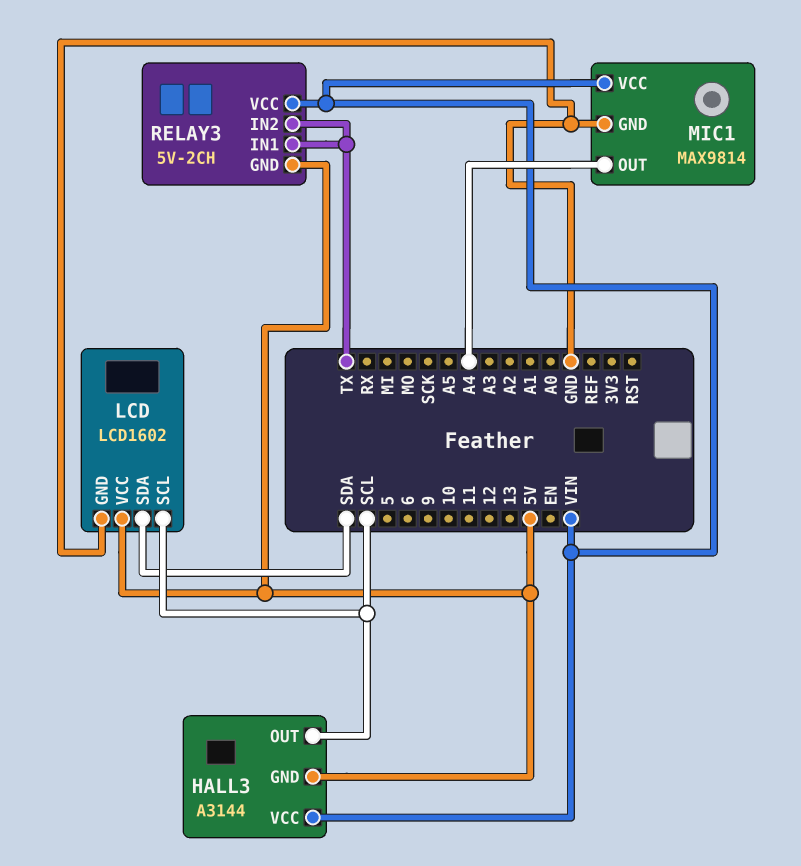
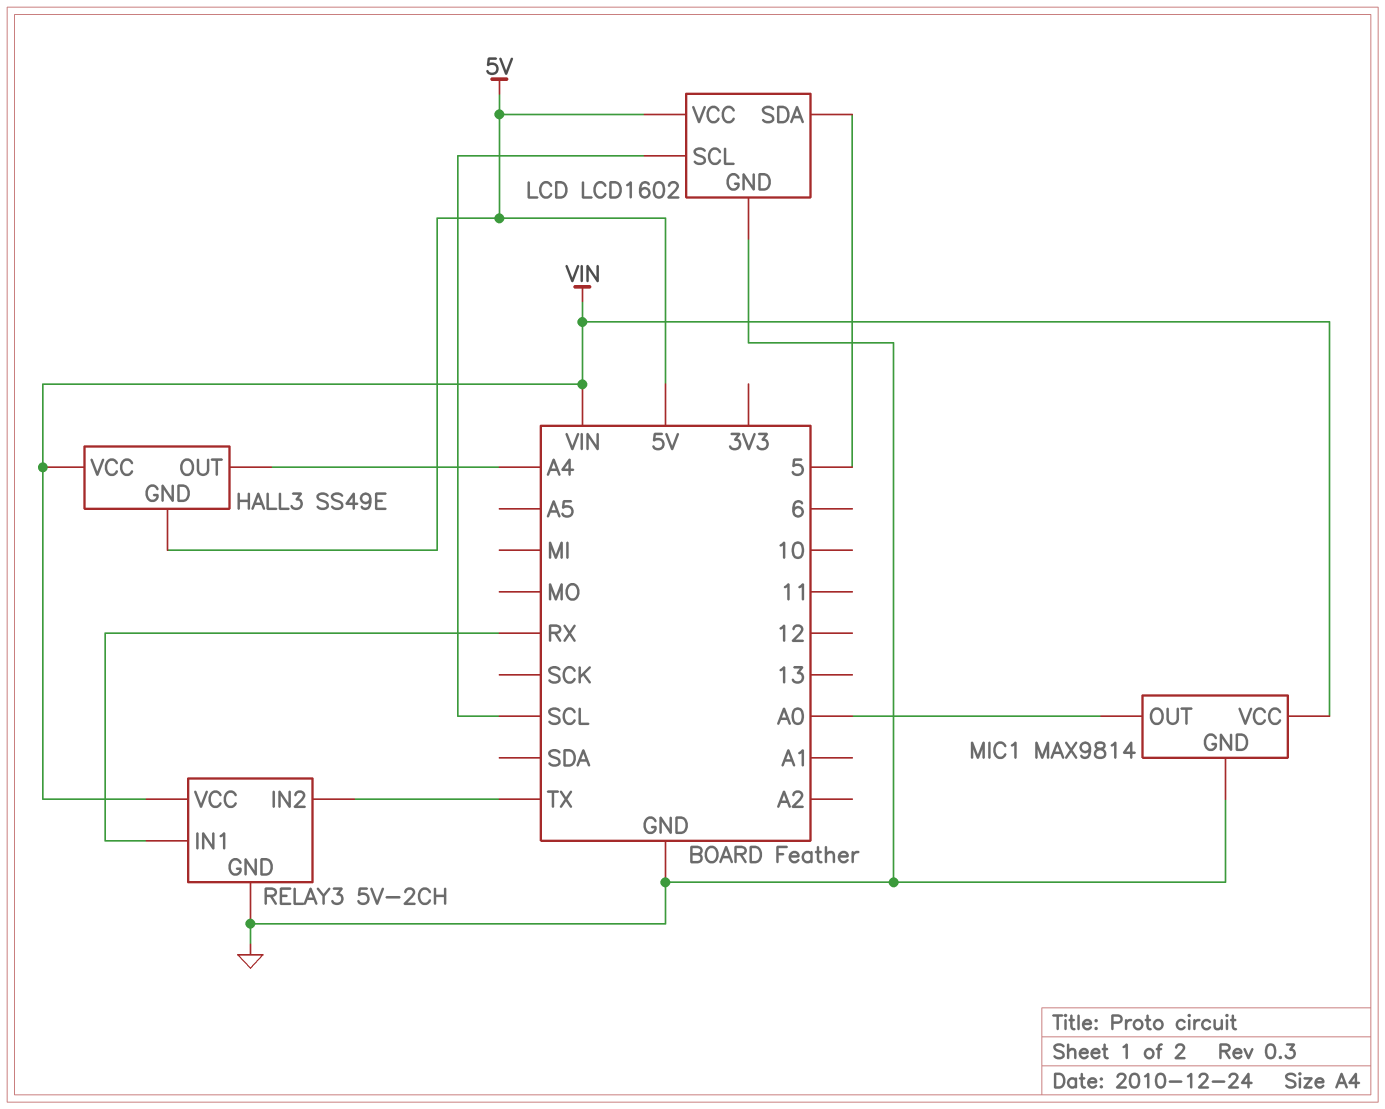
HALL3: A3144 -> SS49E
HALL3 pin OUT: SCL -> A4
LCD pin SDA: SDA -> 5
MIC1 pin OUT: A4 -> A0
RELAY3 pin GND: 5V -> GND
RELAY3 pin IN1: TX -> RX

